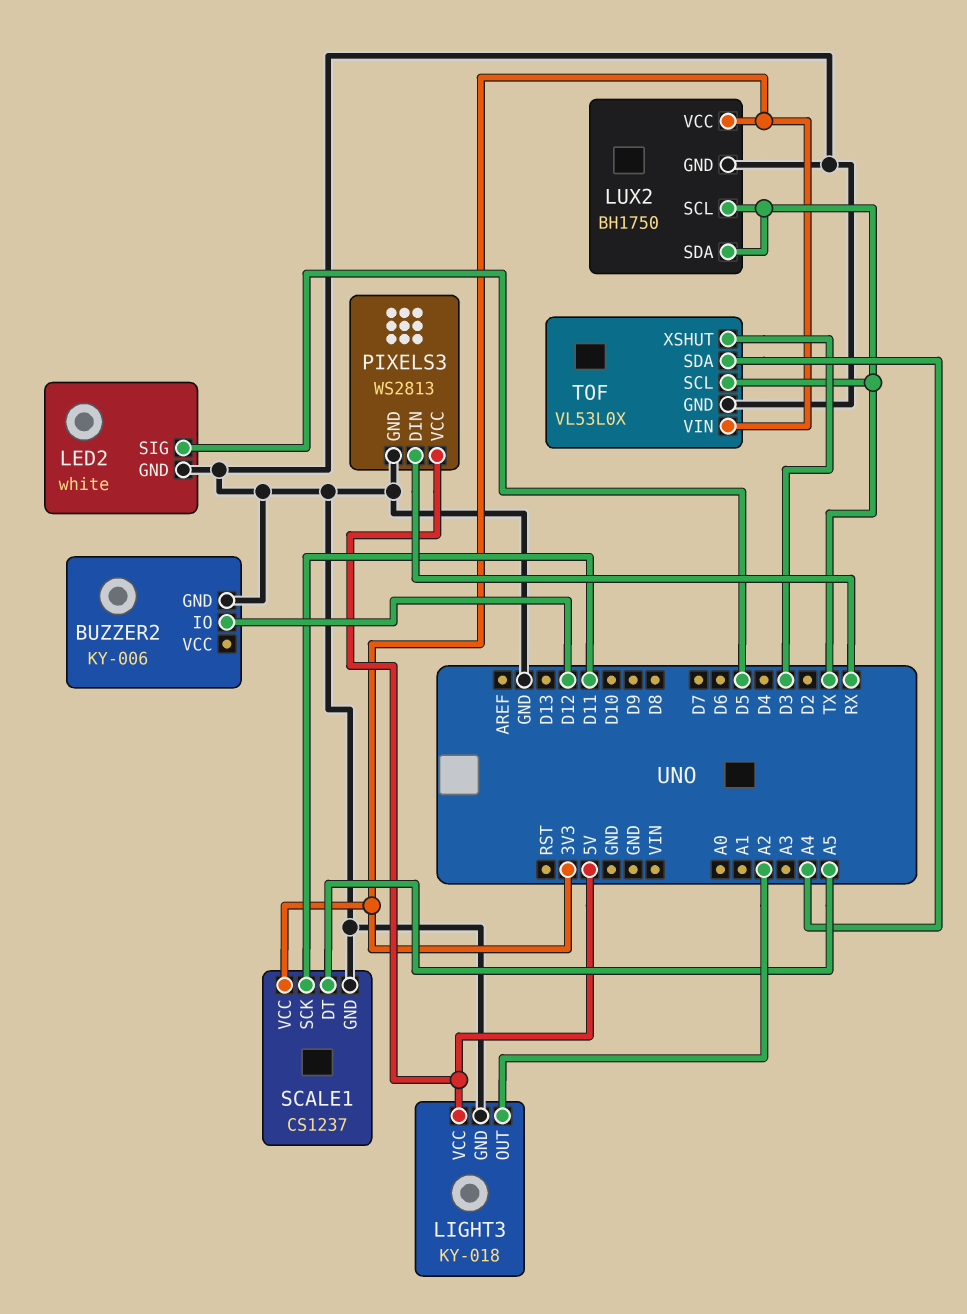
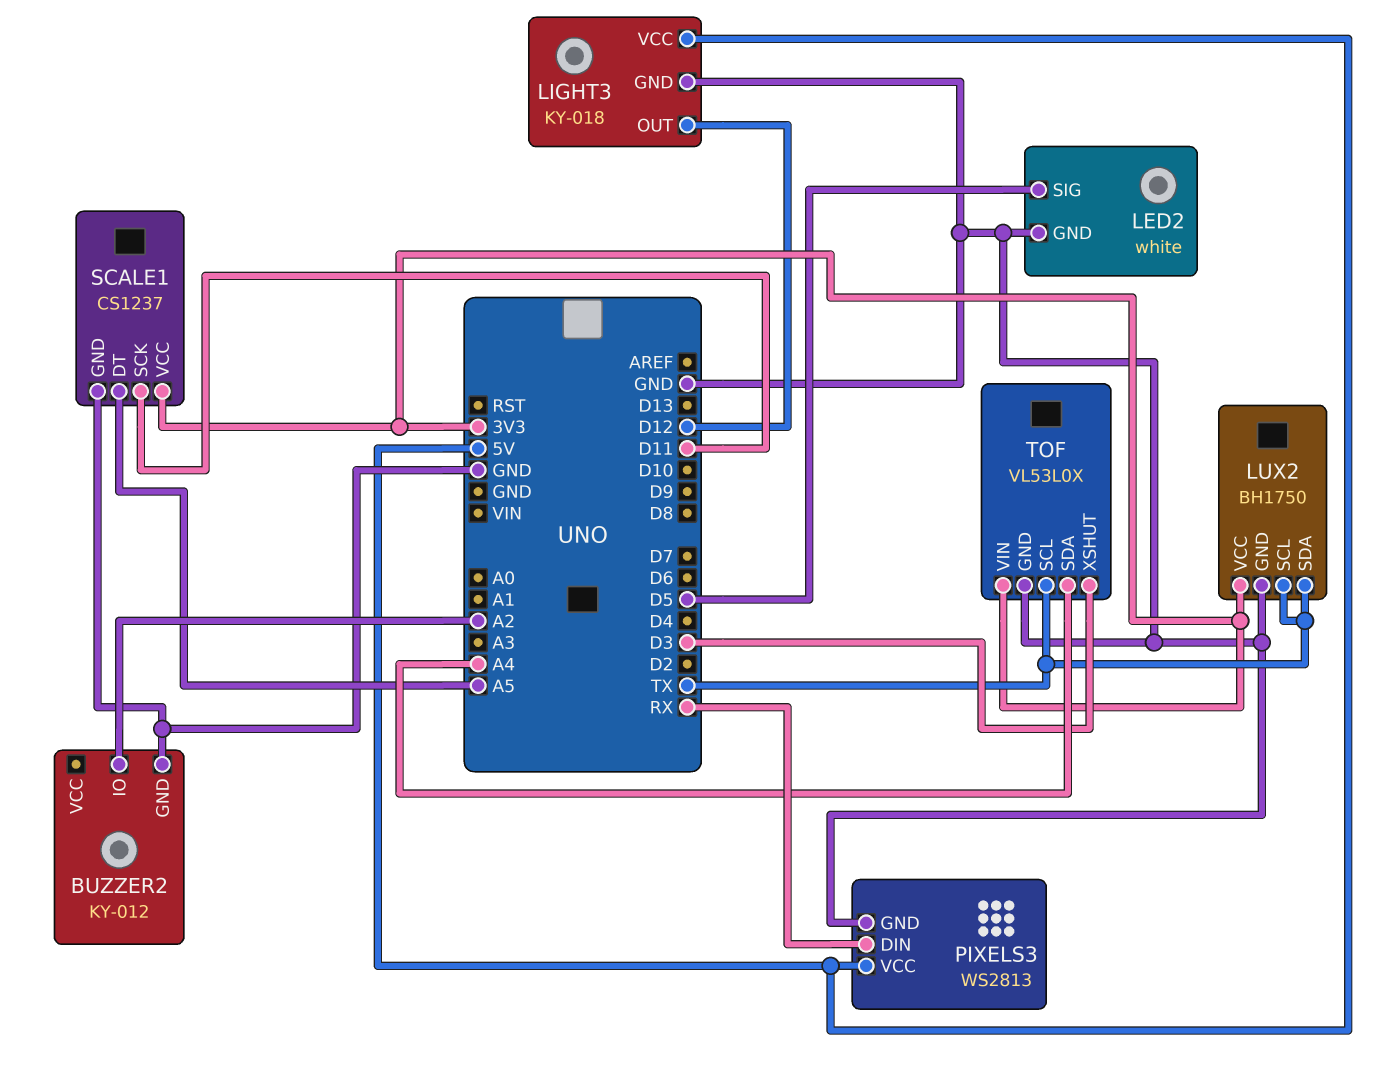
BUZZER2: KY-006 -> KY-012
BUZZER2 pin IO: D12 -> A2
LIGHT3 pin OUT: A2 -> D12

